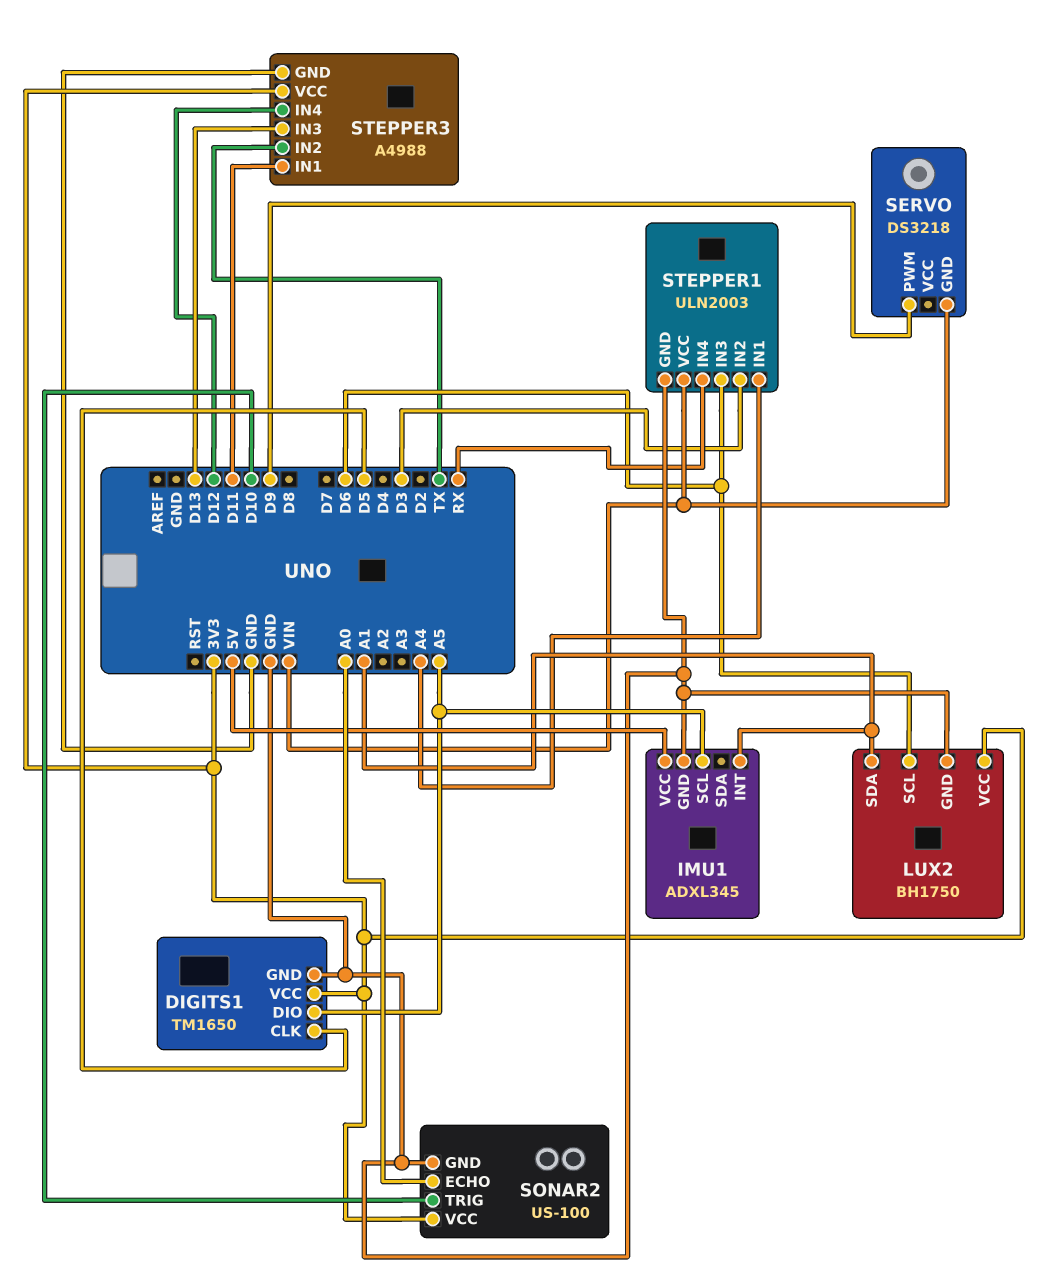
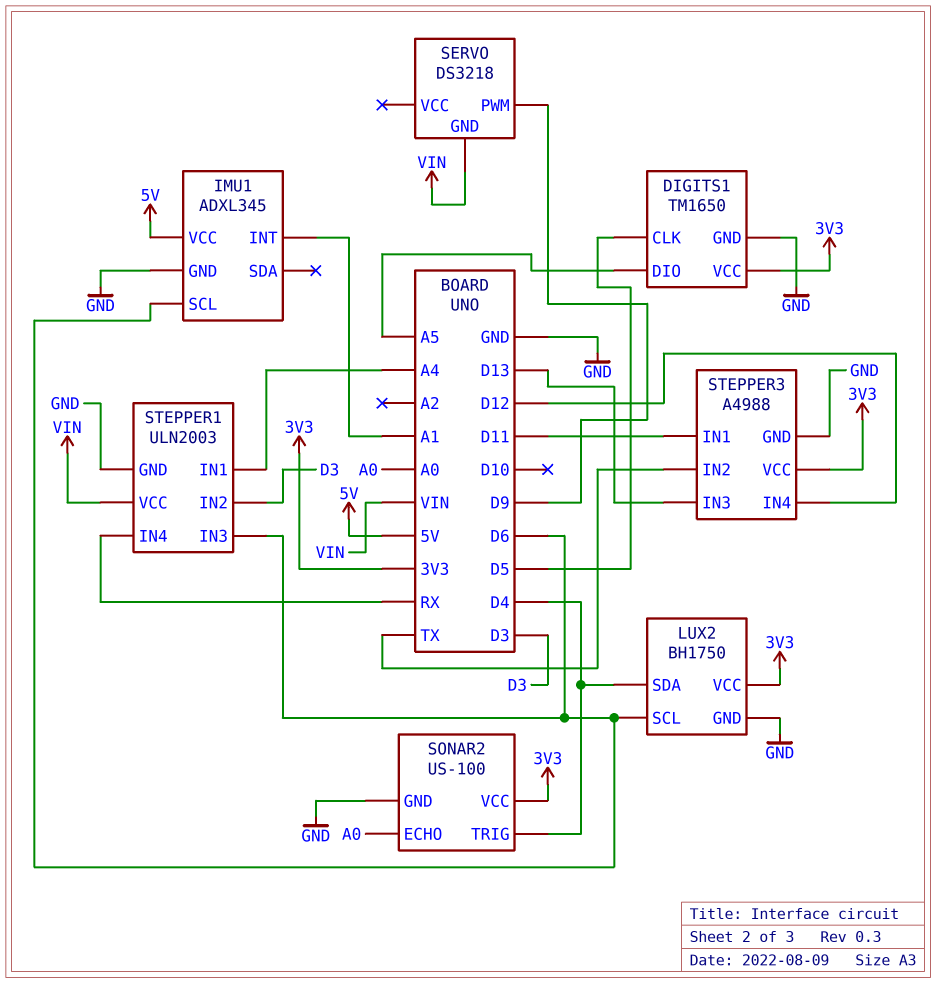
IMU1 pin SCL: A5 -> D6
LUX2 pin SDA: A1 -> D4
SONAR2 pin TRIG: D10 -> D4

